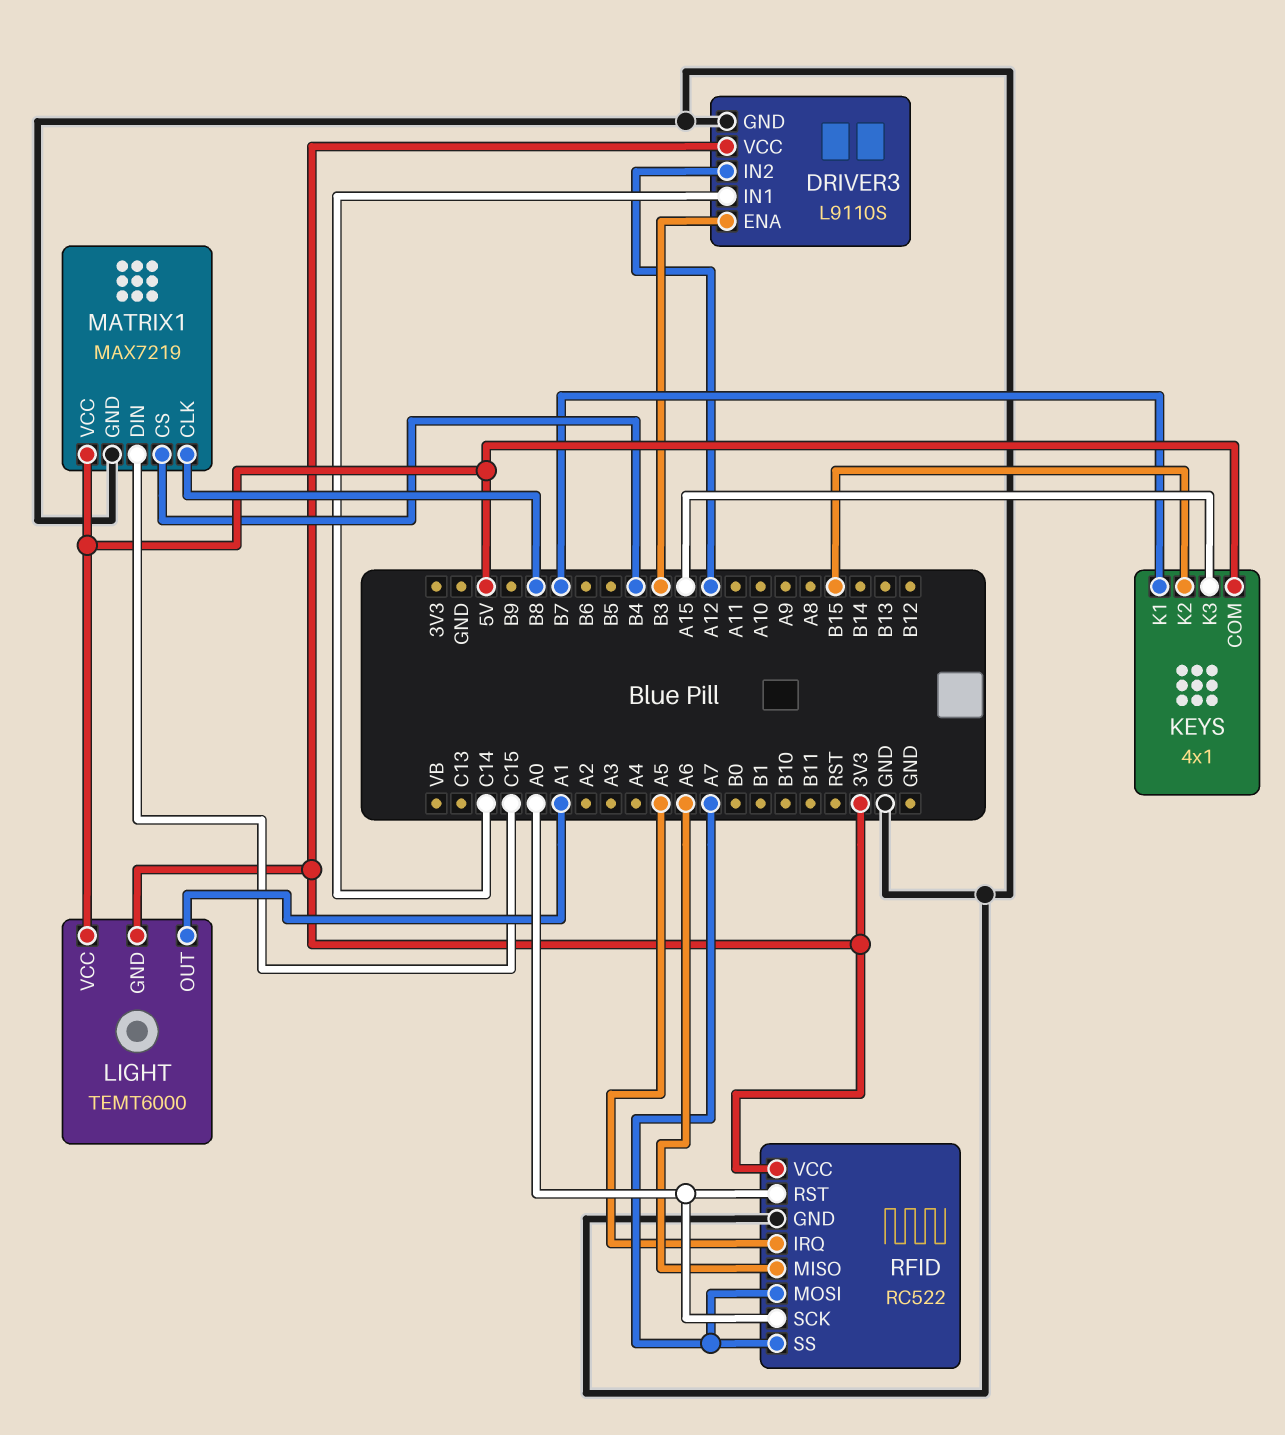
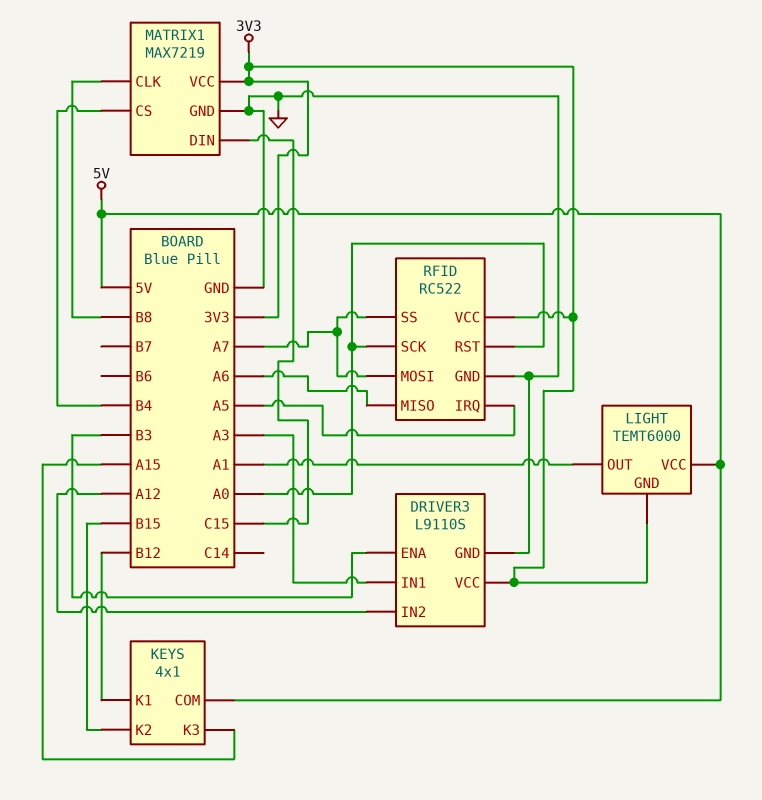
DRIVER3 pin IN1: C14 -> A3
KEYS pin K1: B7 -> B12
MATRIX1 pin VCC: 5V -> 3V3

